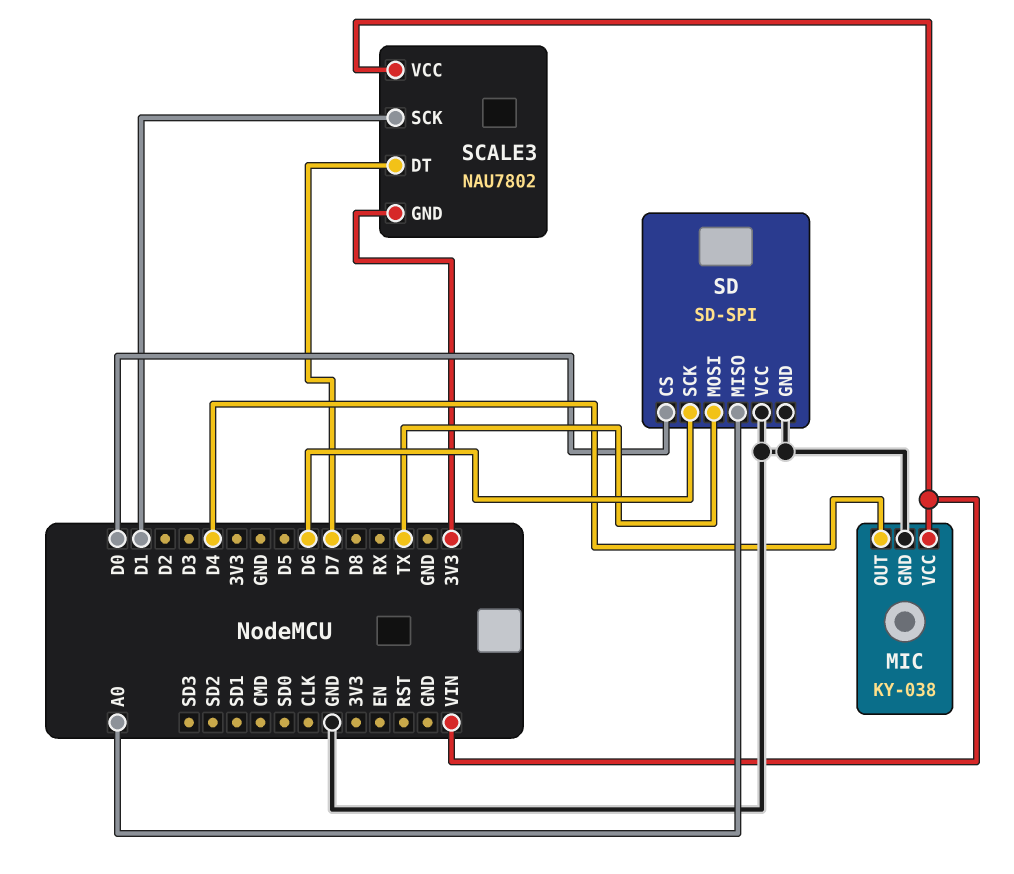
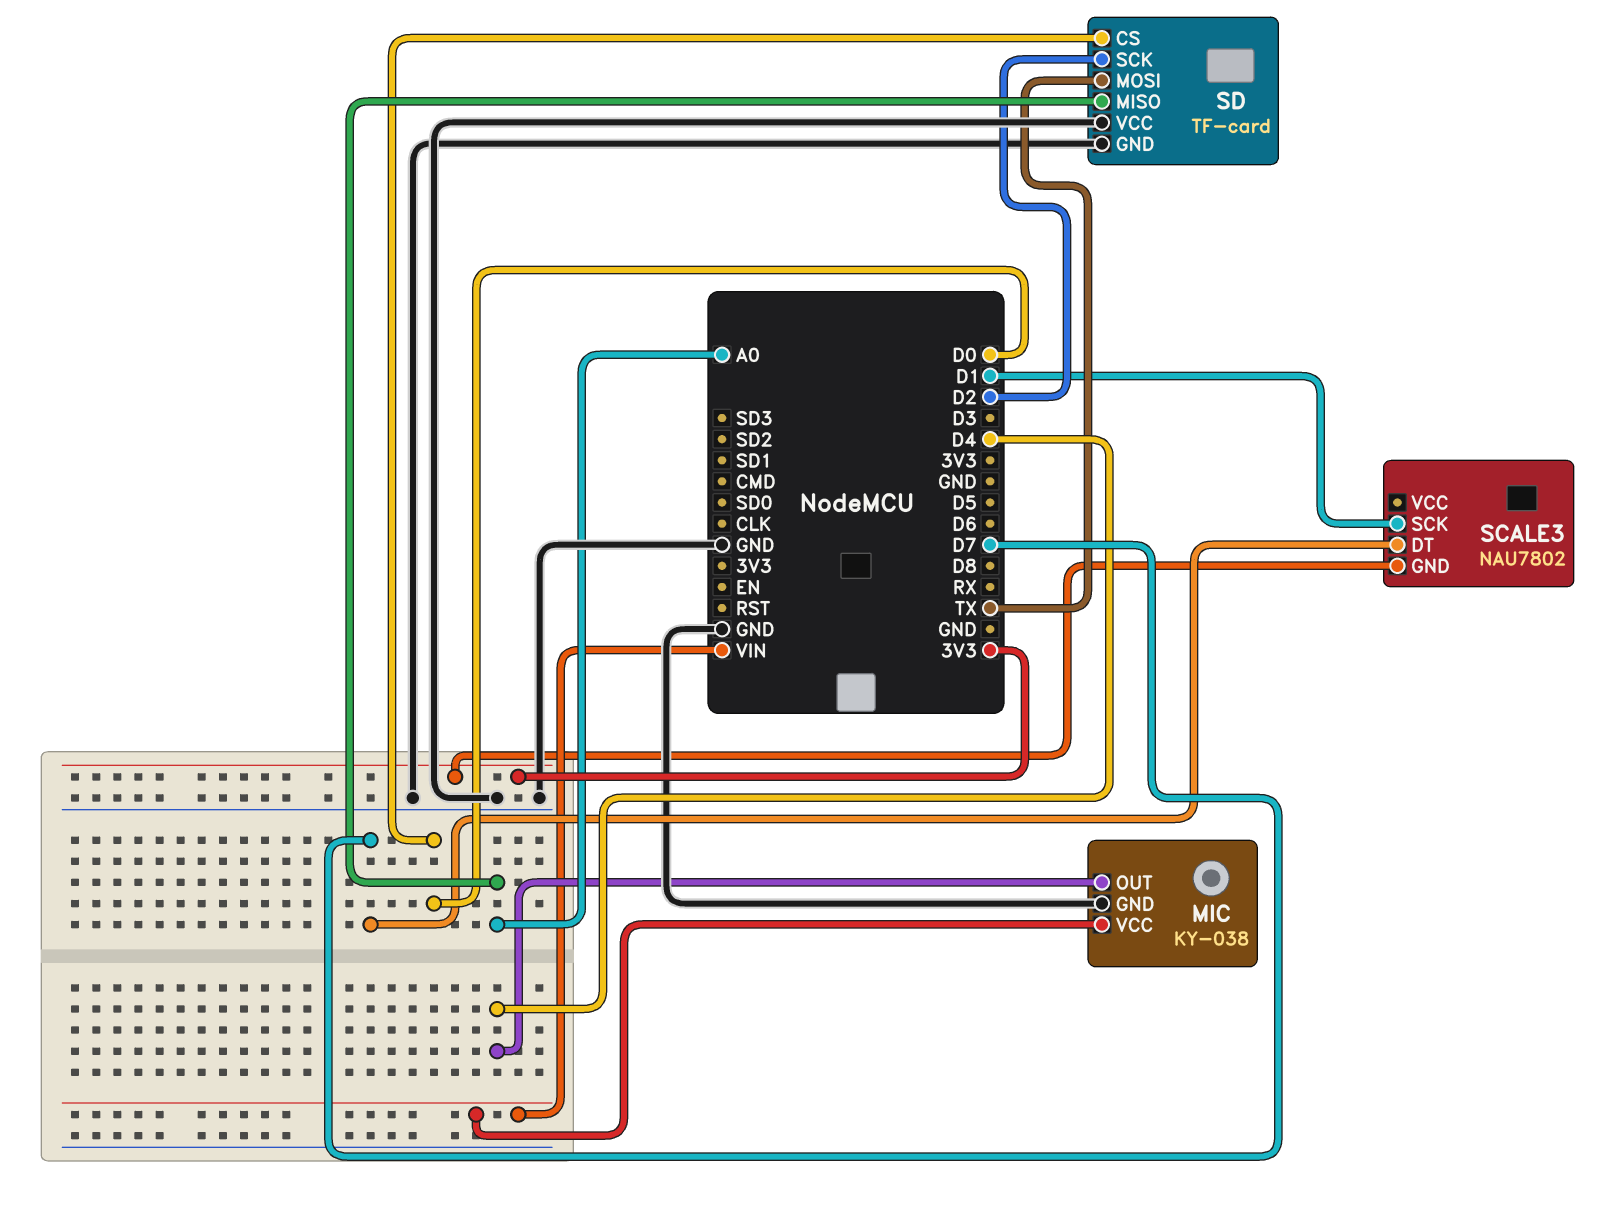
SCALE3 pin VCC: VIN -> none
SD: SD-SPI -> TF-card
SD pin SCK: D6 -> D2

